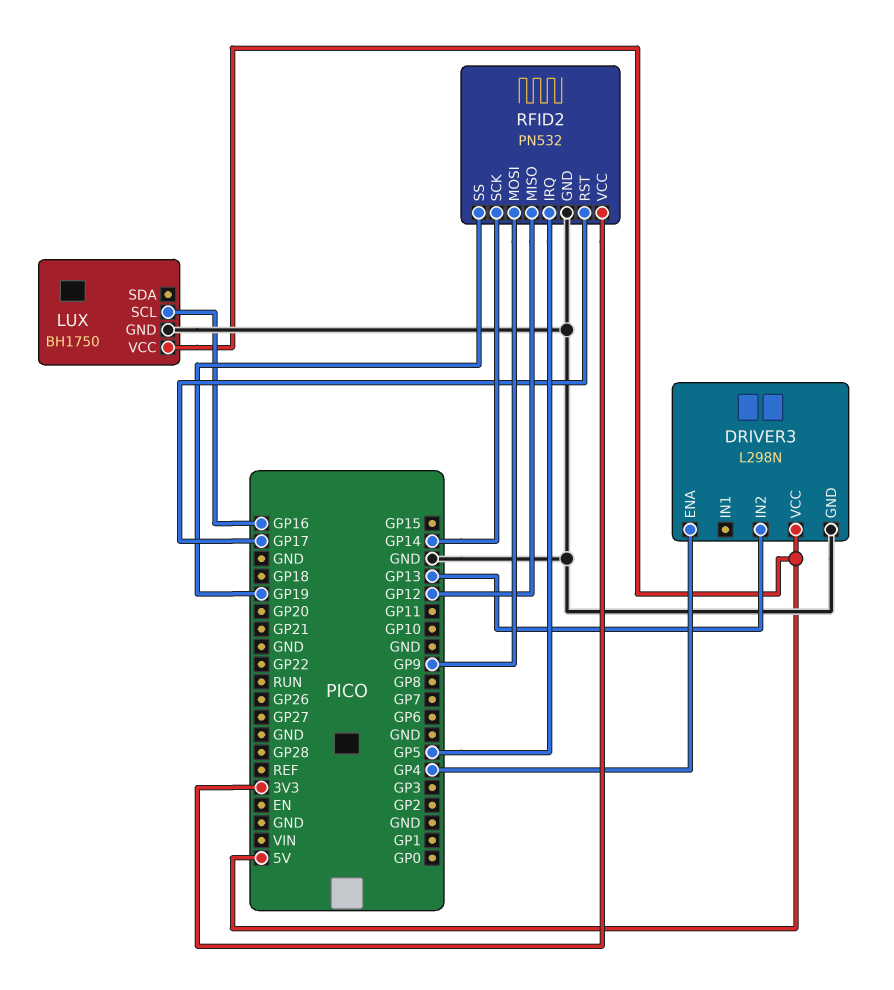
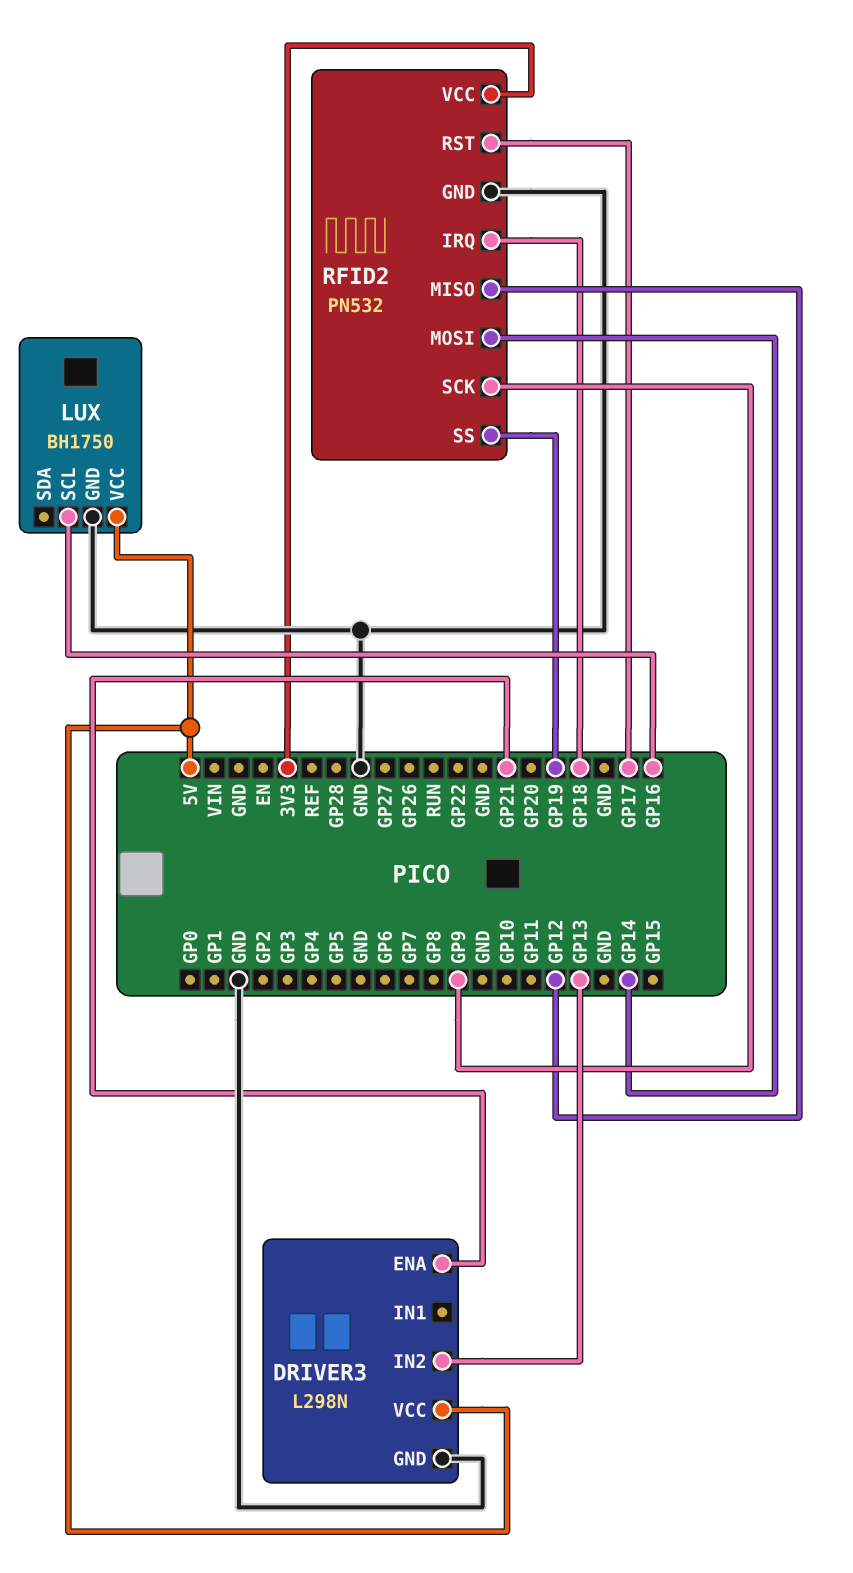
DRIVER3 pin ENA: GP4 -> GP21
RFID2 pin IRQ: GP5 -> GP18
RFID2 pin MOSI: GP9 -> GP14
RFID2 pin SCK: GP14 -> GP9

